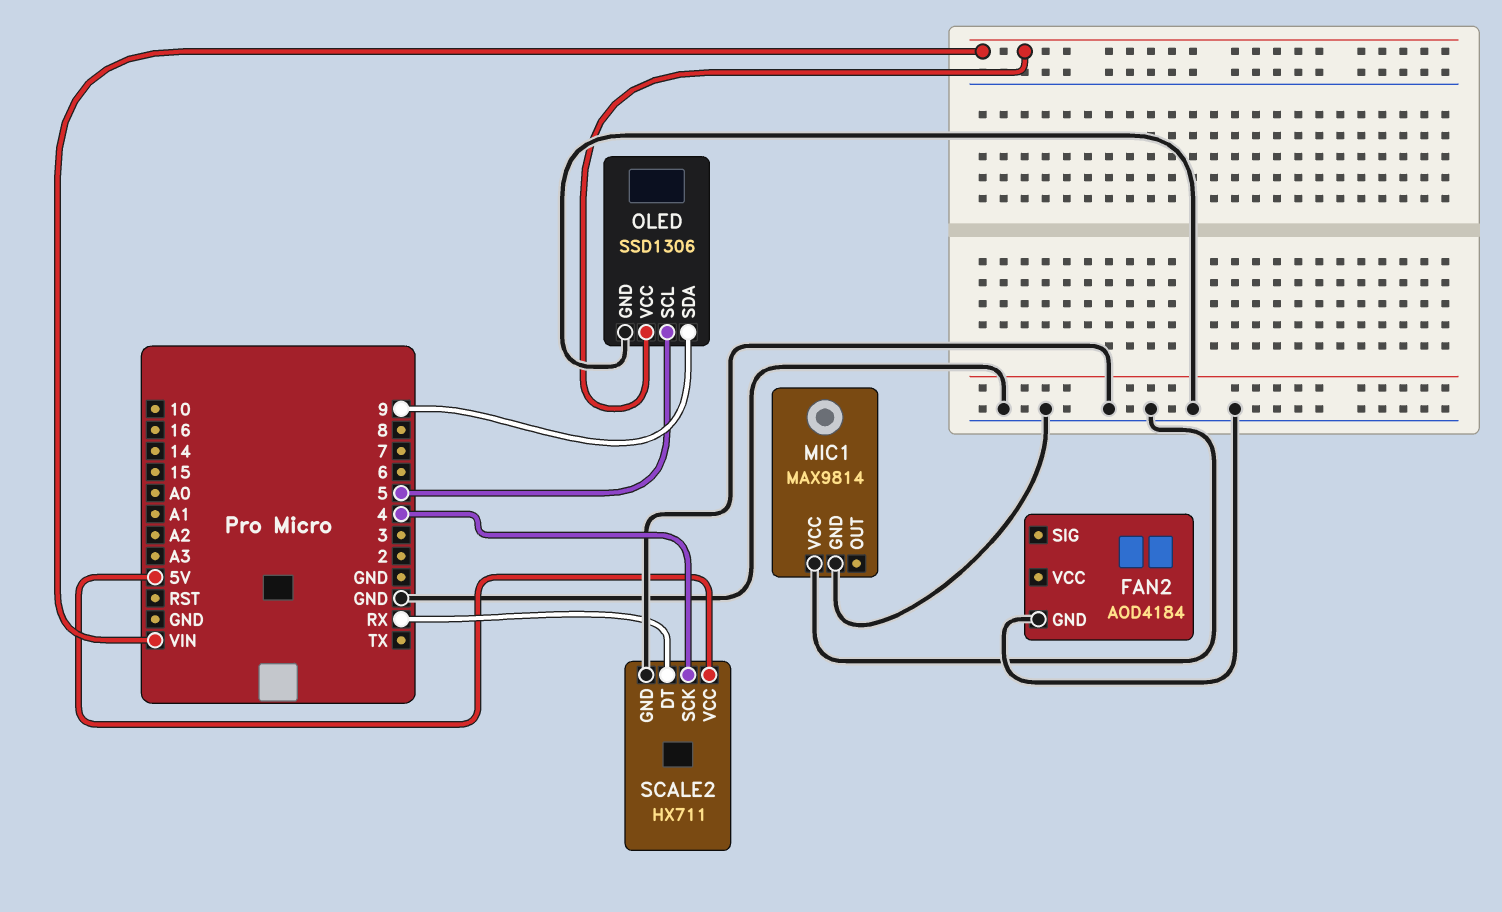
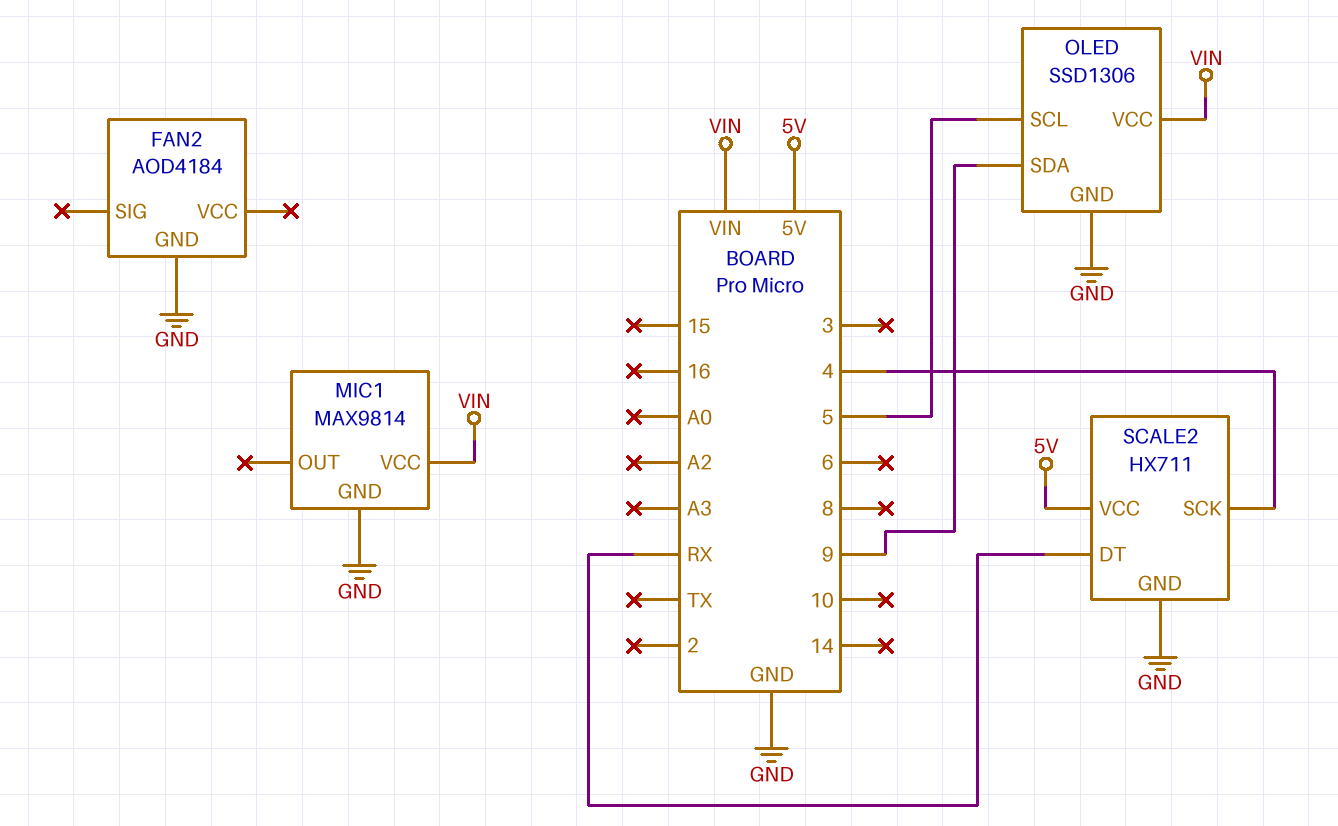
MIC1 pin VCC: GND -> VIN

